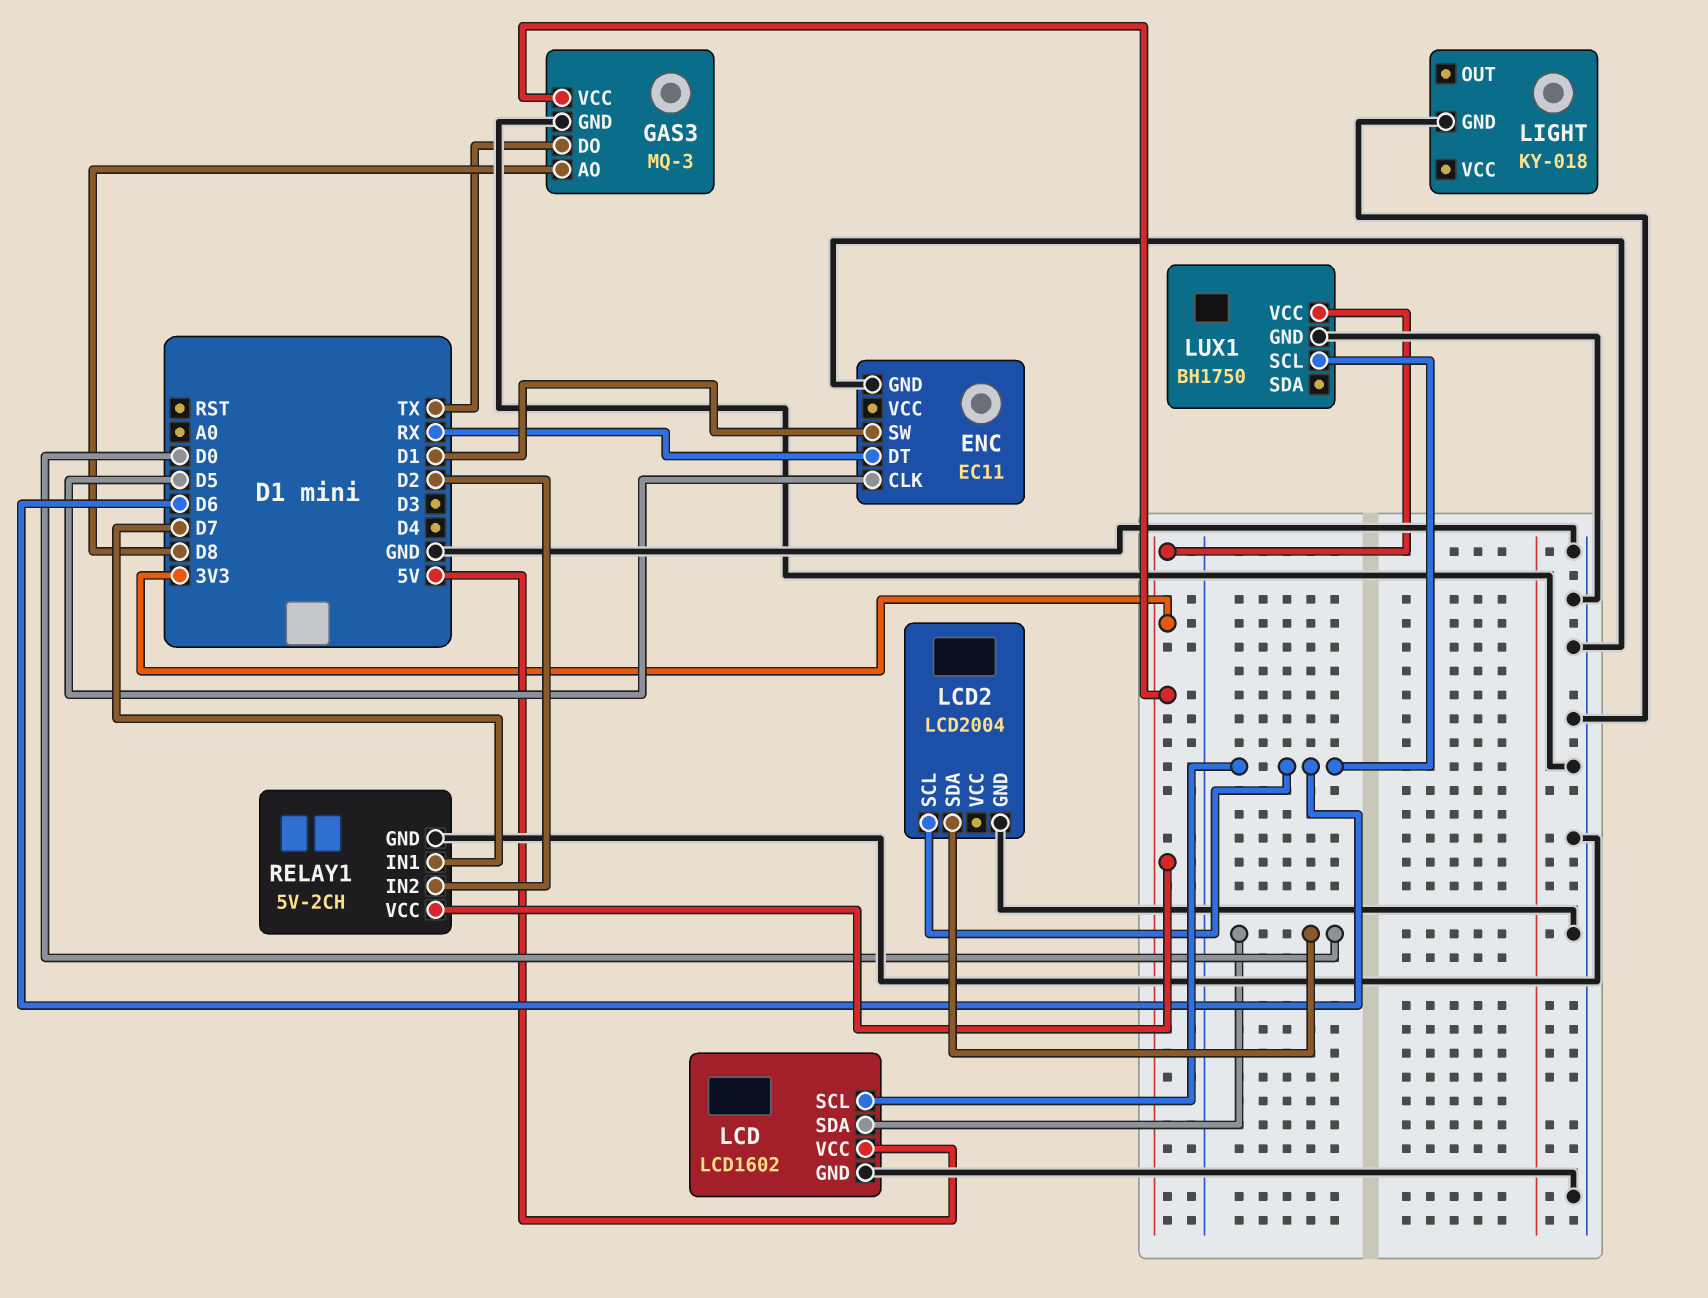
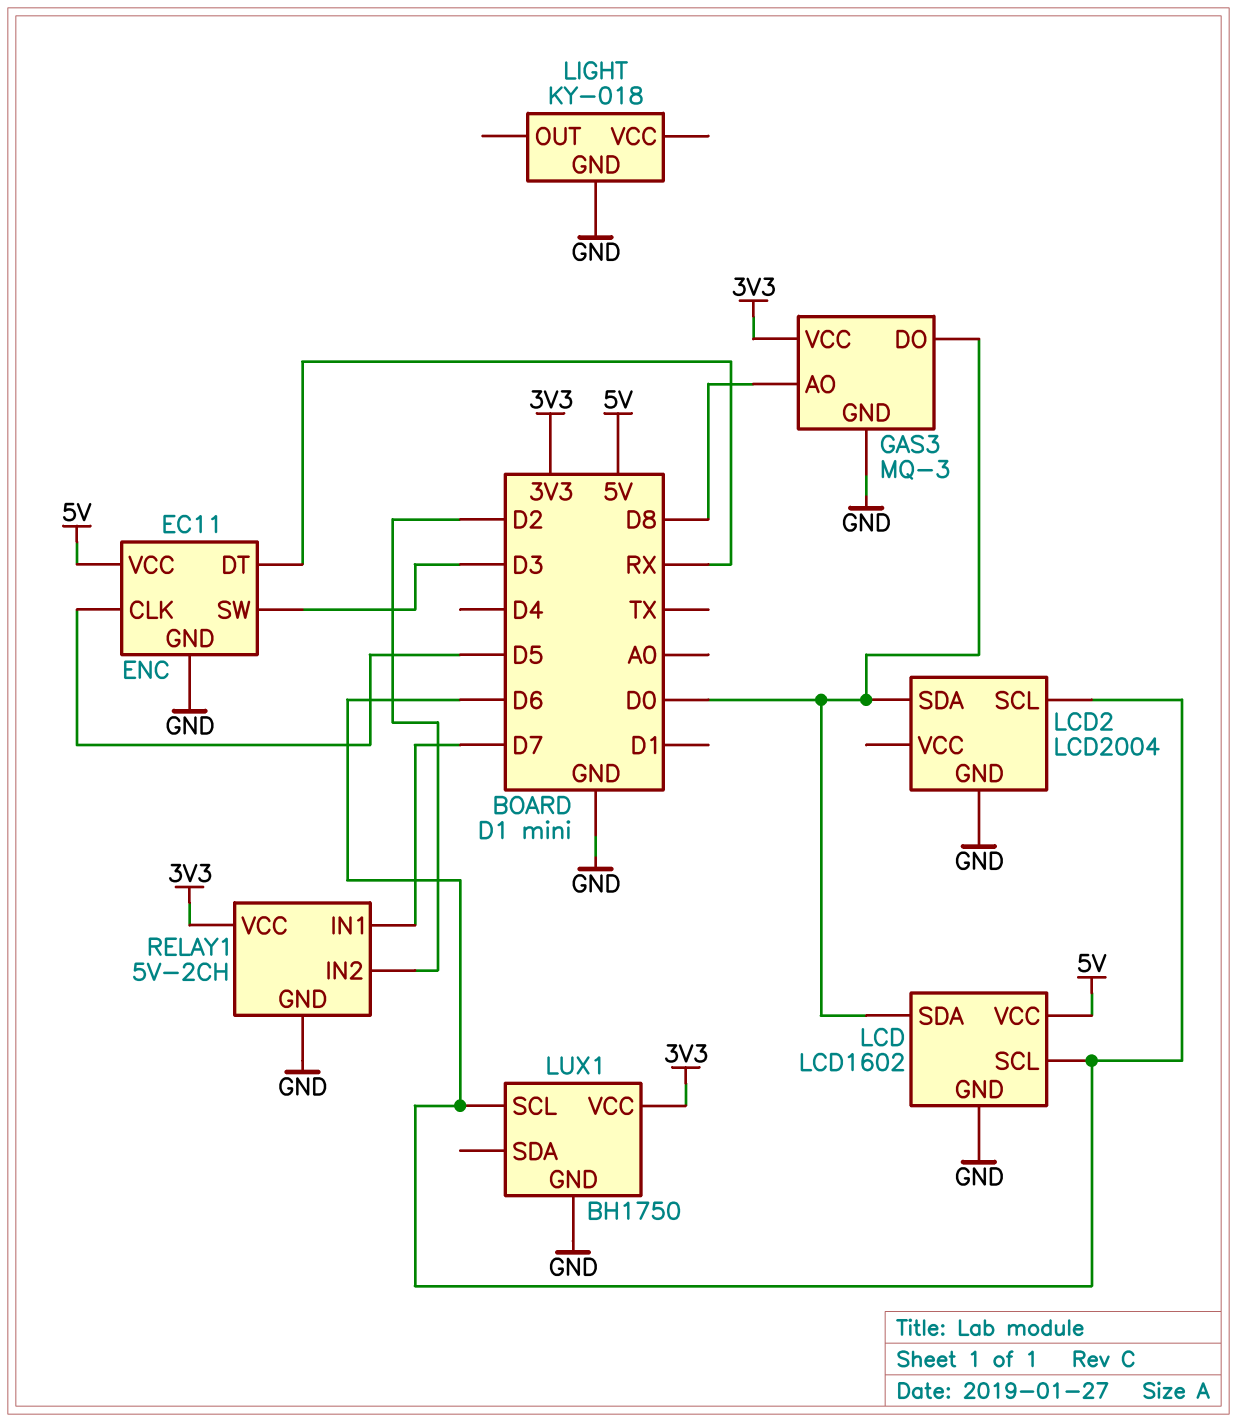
ENC pin SW: D1 -> D3
ENC pin VCC: none -> 5V
GAS3 pin DO: TX -> D0

